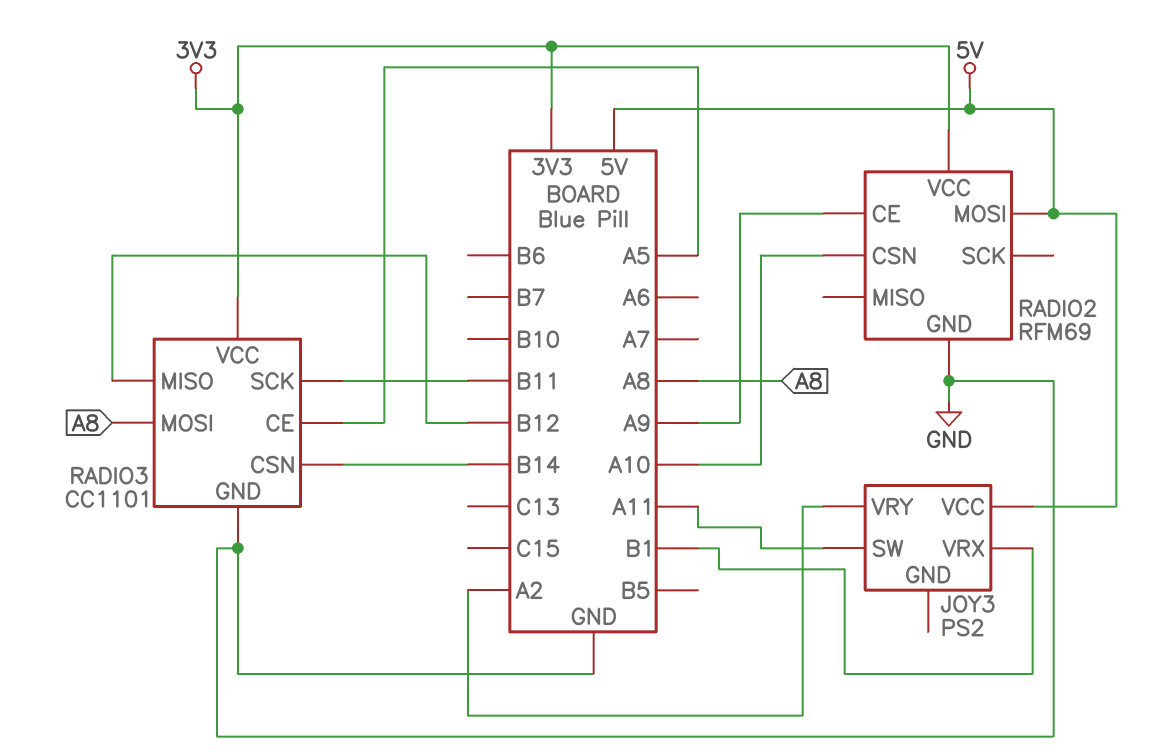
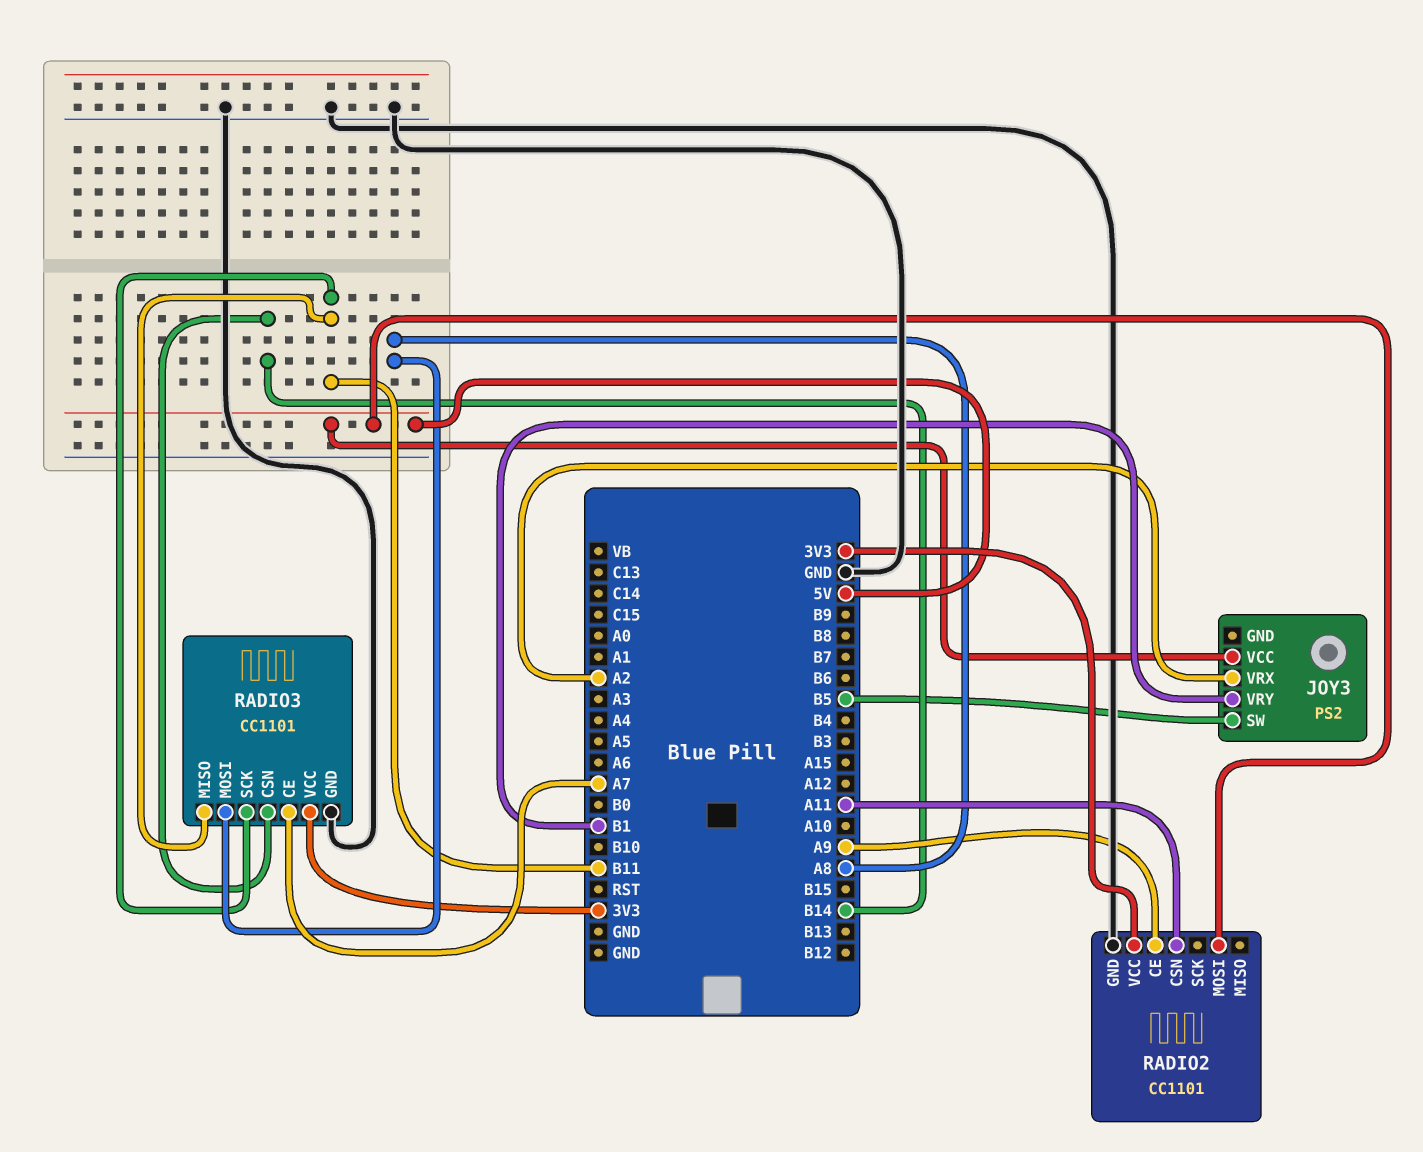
JOY3 pin SW: A11 -> B5
JOY3 pin VRX: B1 -> A2
JOY3 pin VRY: A2 -> B1
RADIO2: RFM69 -> CC1101
RADIO2 pin CSN: A10 -> A11
RADIO3 pin CE: A5 -> A7
RADIO3 pin MISO: B12 -> B11

